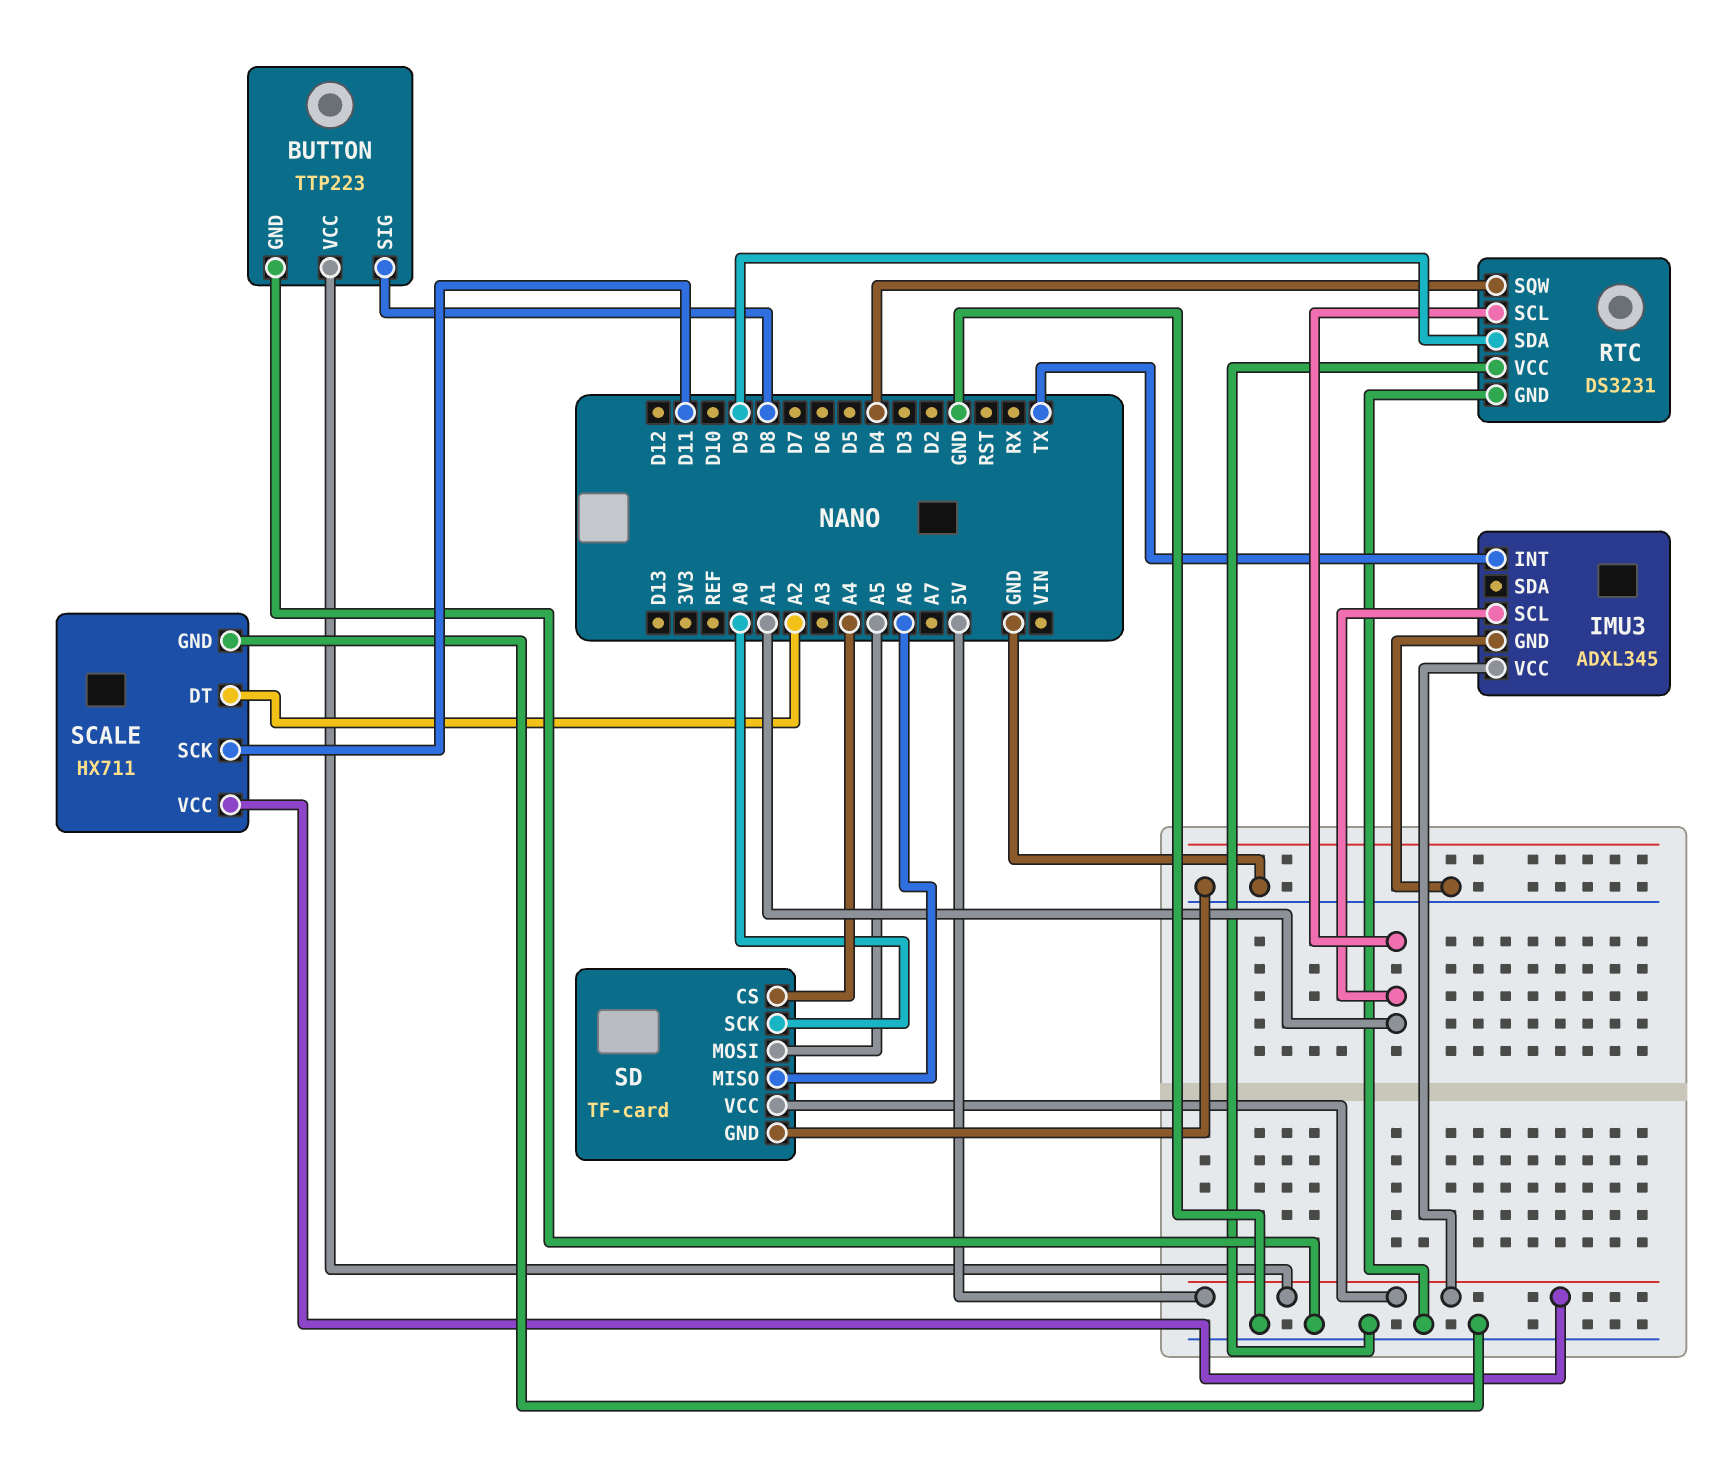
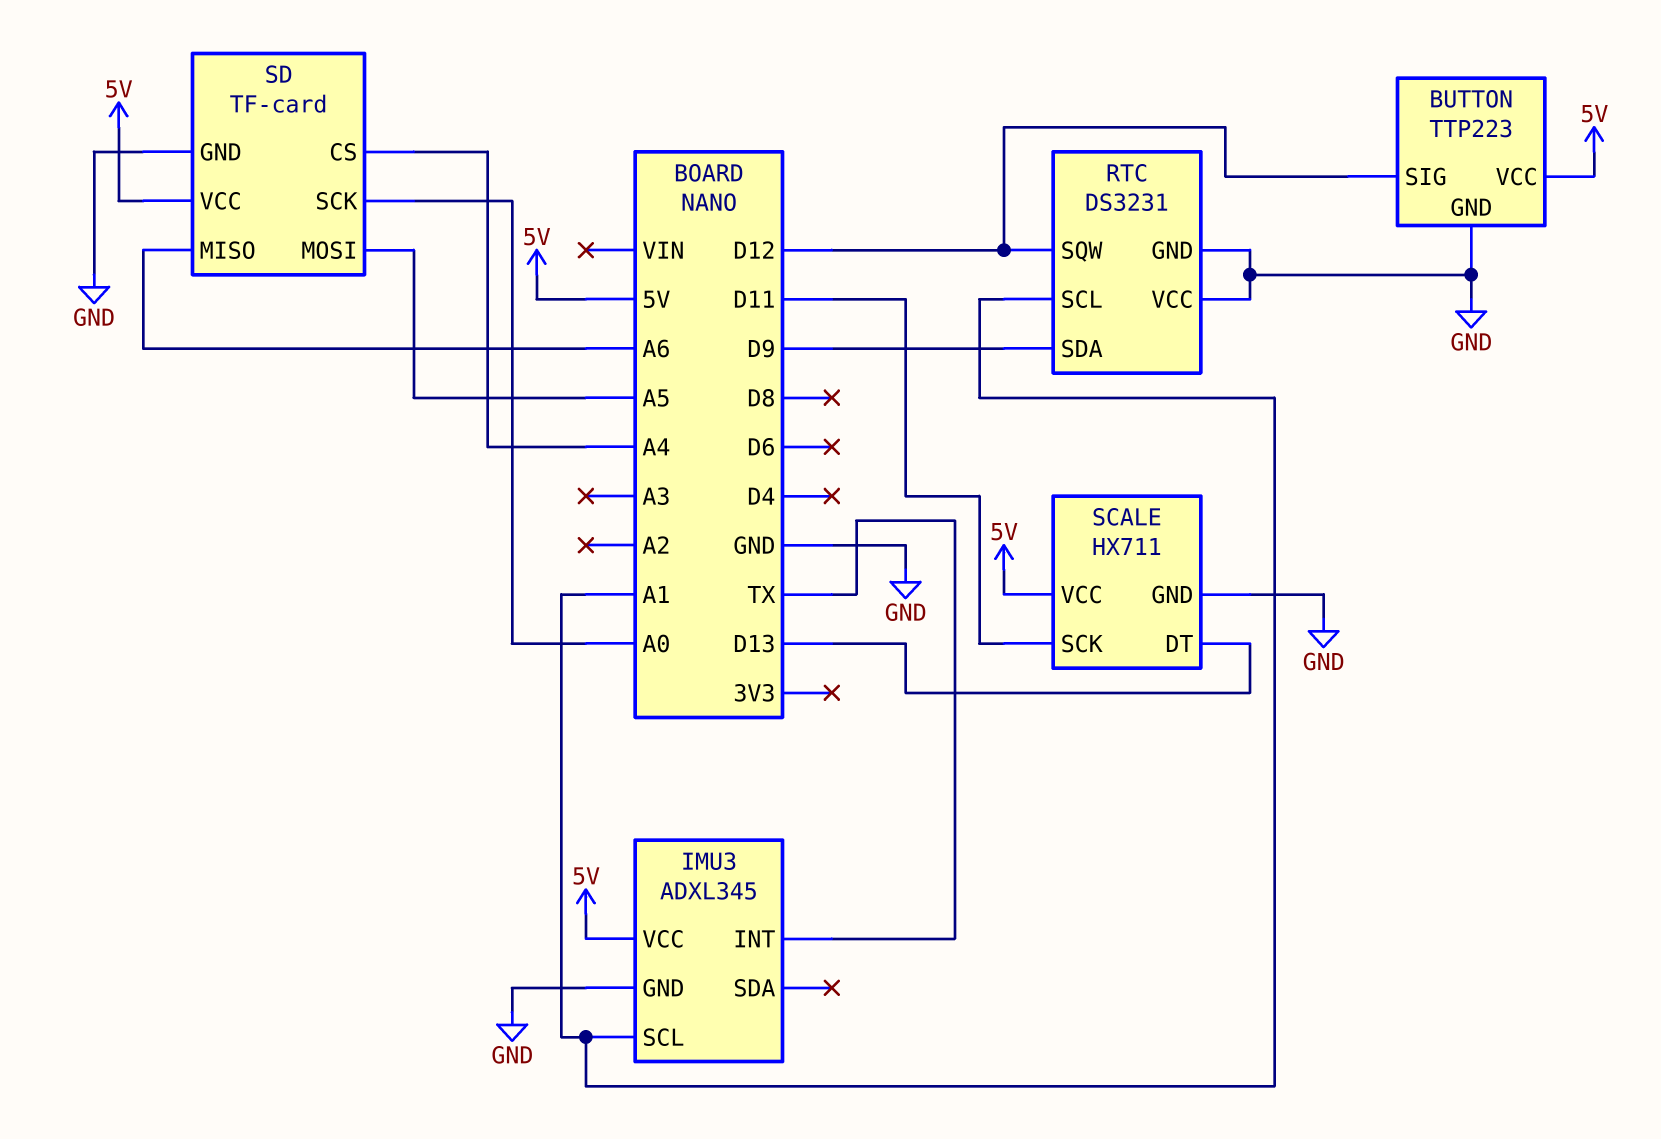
BUTTON pin SIG: D8 -> D12
RTC pin SQW: D4 -> D12
SCALE pin DT: A2 -> D13

